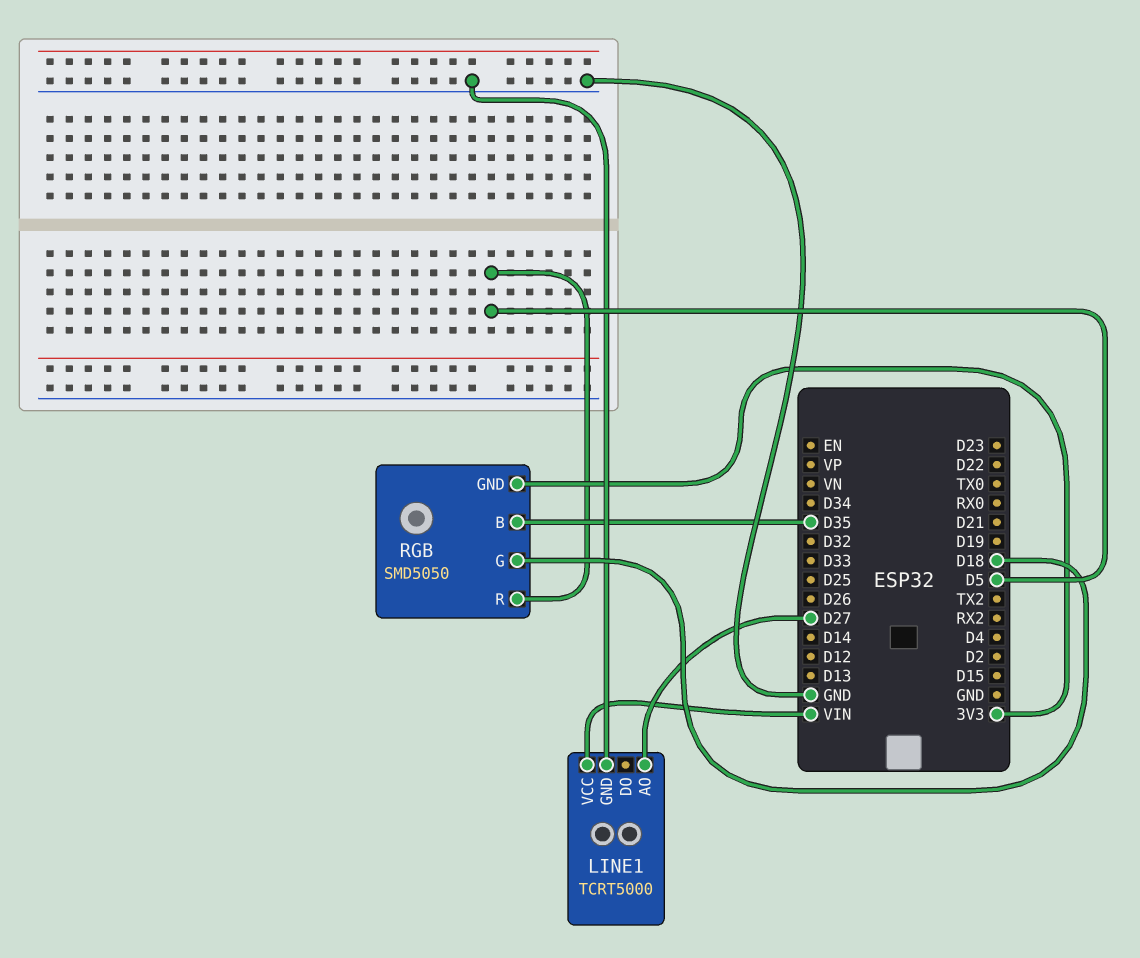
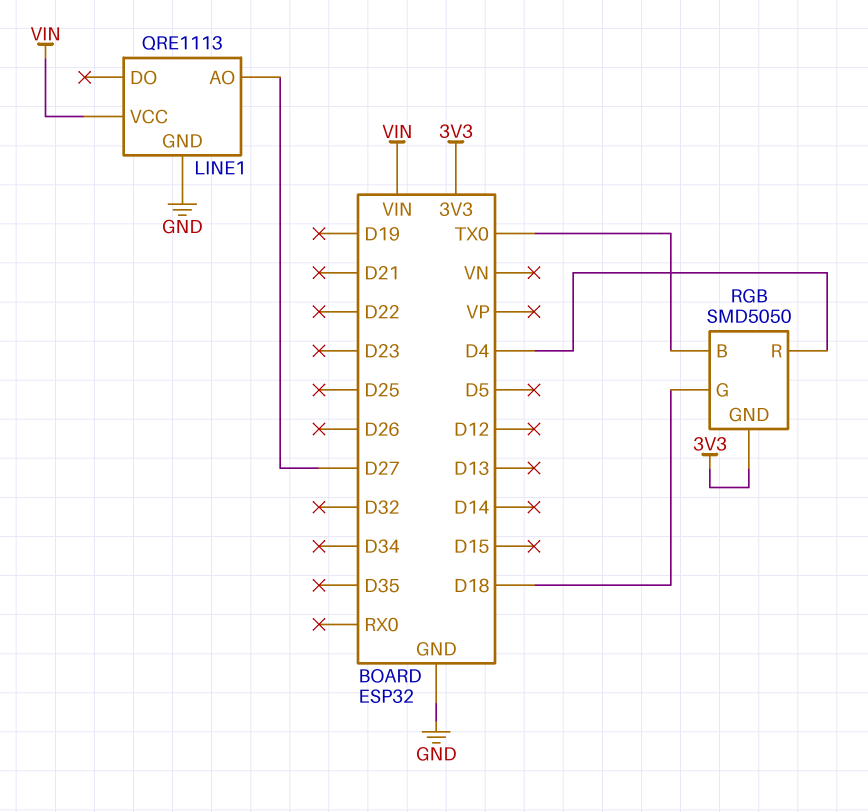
LINE1: TCRT5000 -> QRE1113
RGB pin B: D35 -> TX0
RGB pin R: D5 -> D4

